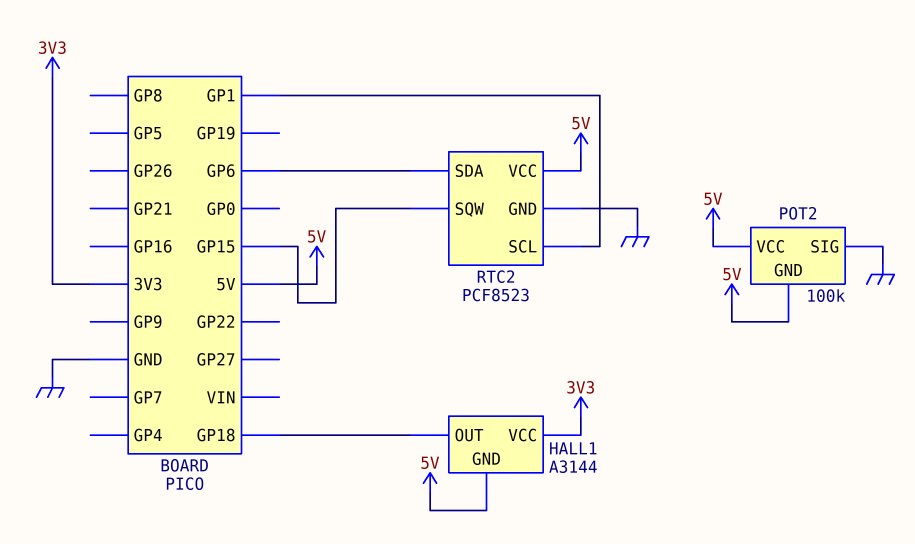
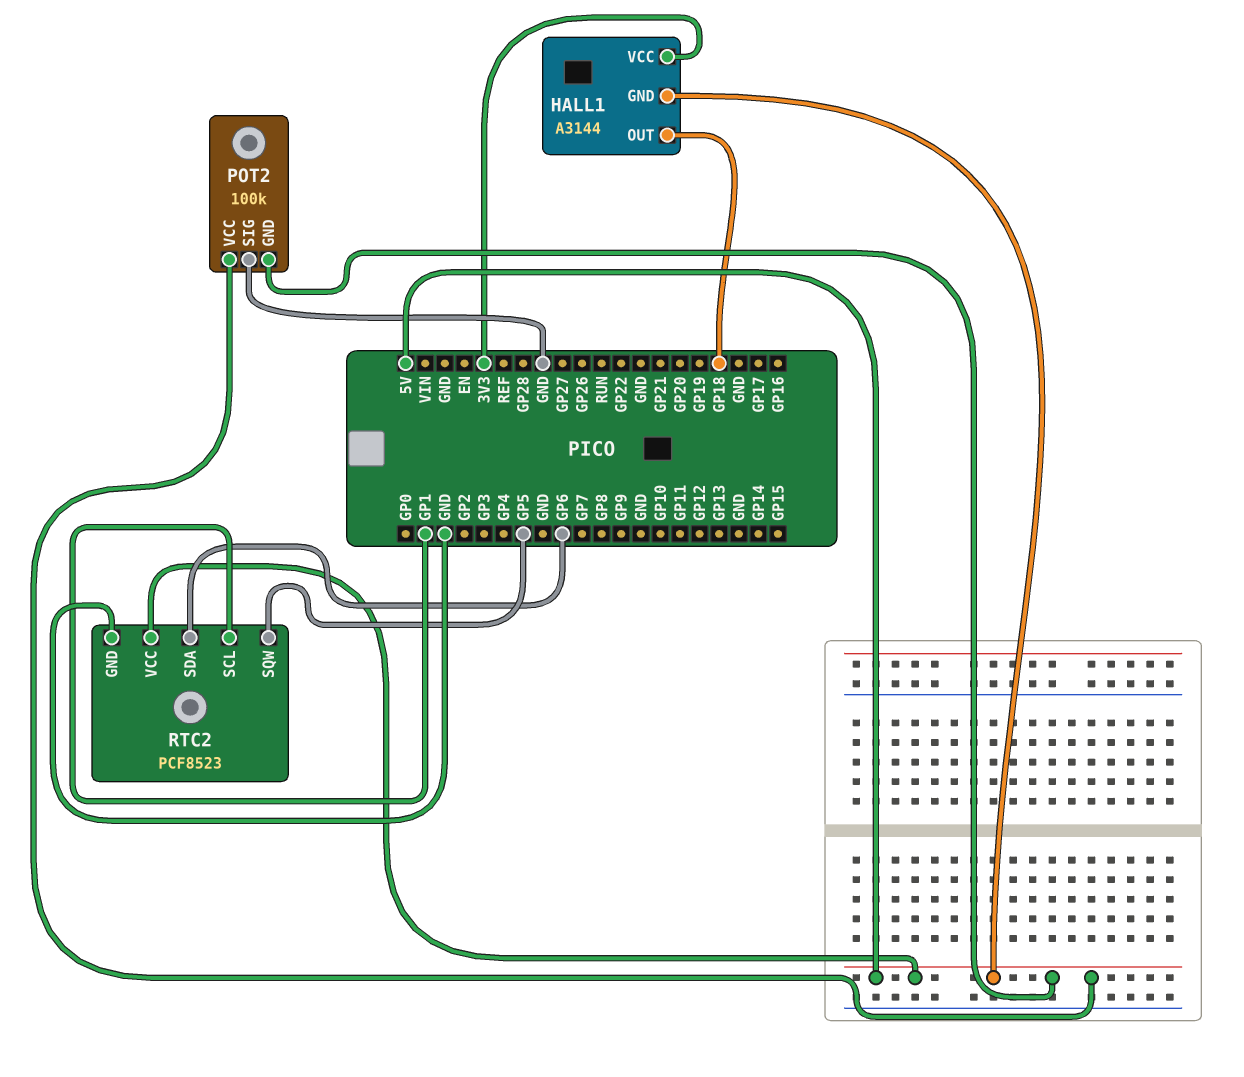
RTC2 pin SQW: GP15 -> GP5

